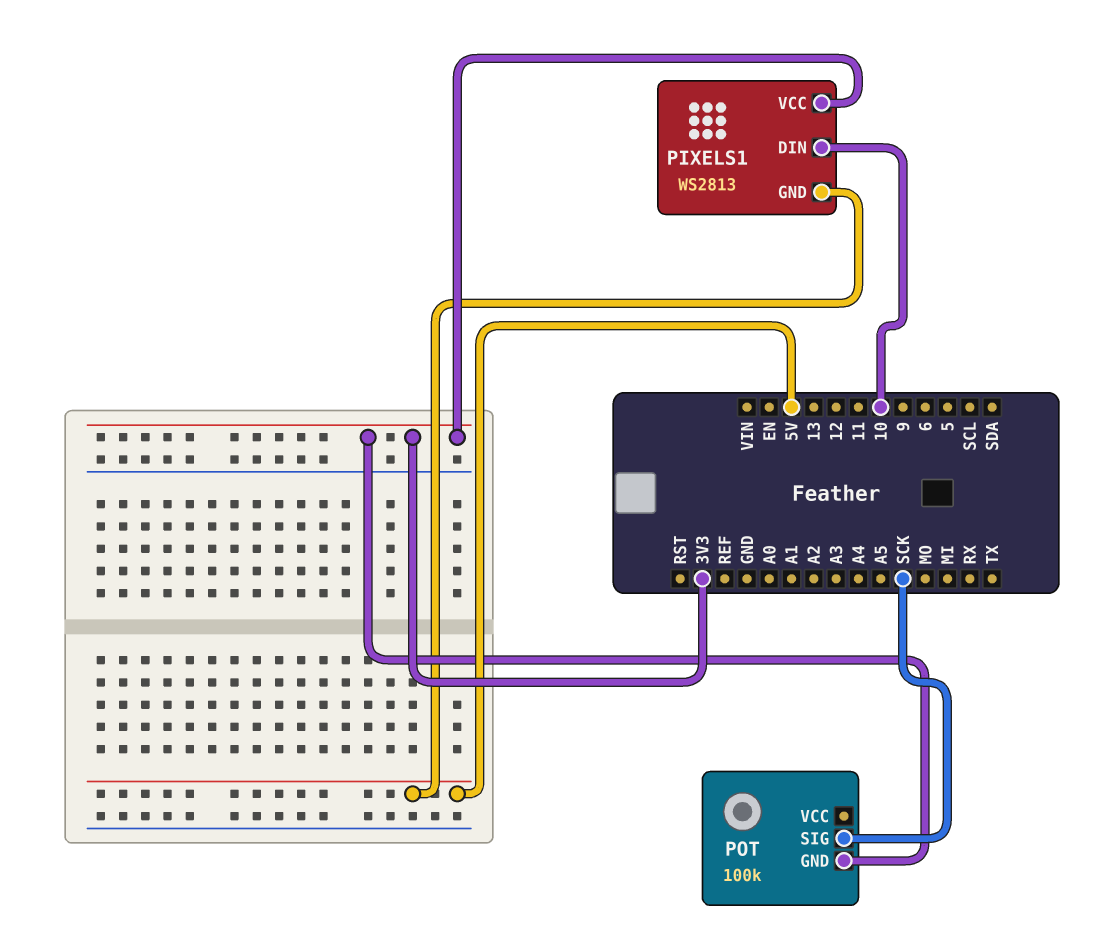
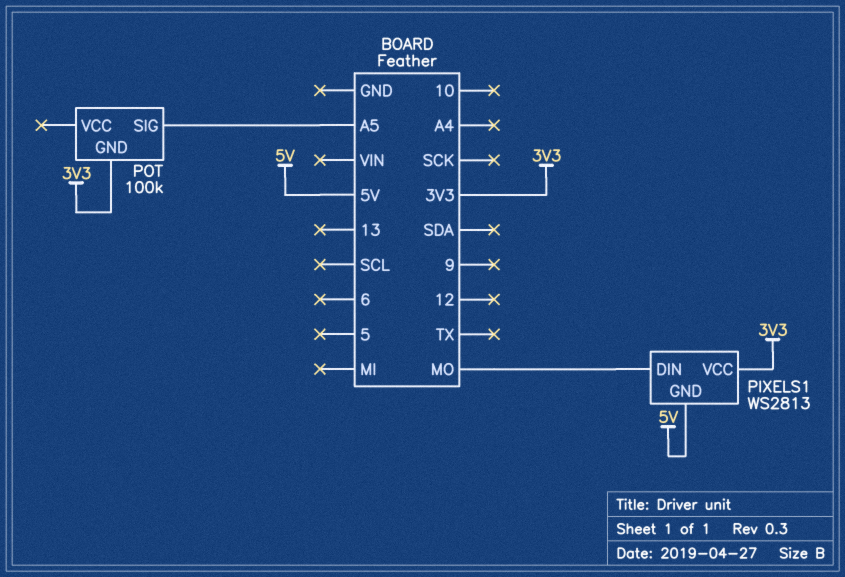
PIXELS1 pin DIN: 10 -> MO
POT pin SIG: SCK -> A5

